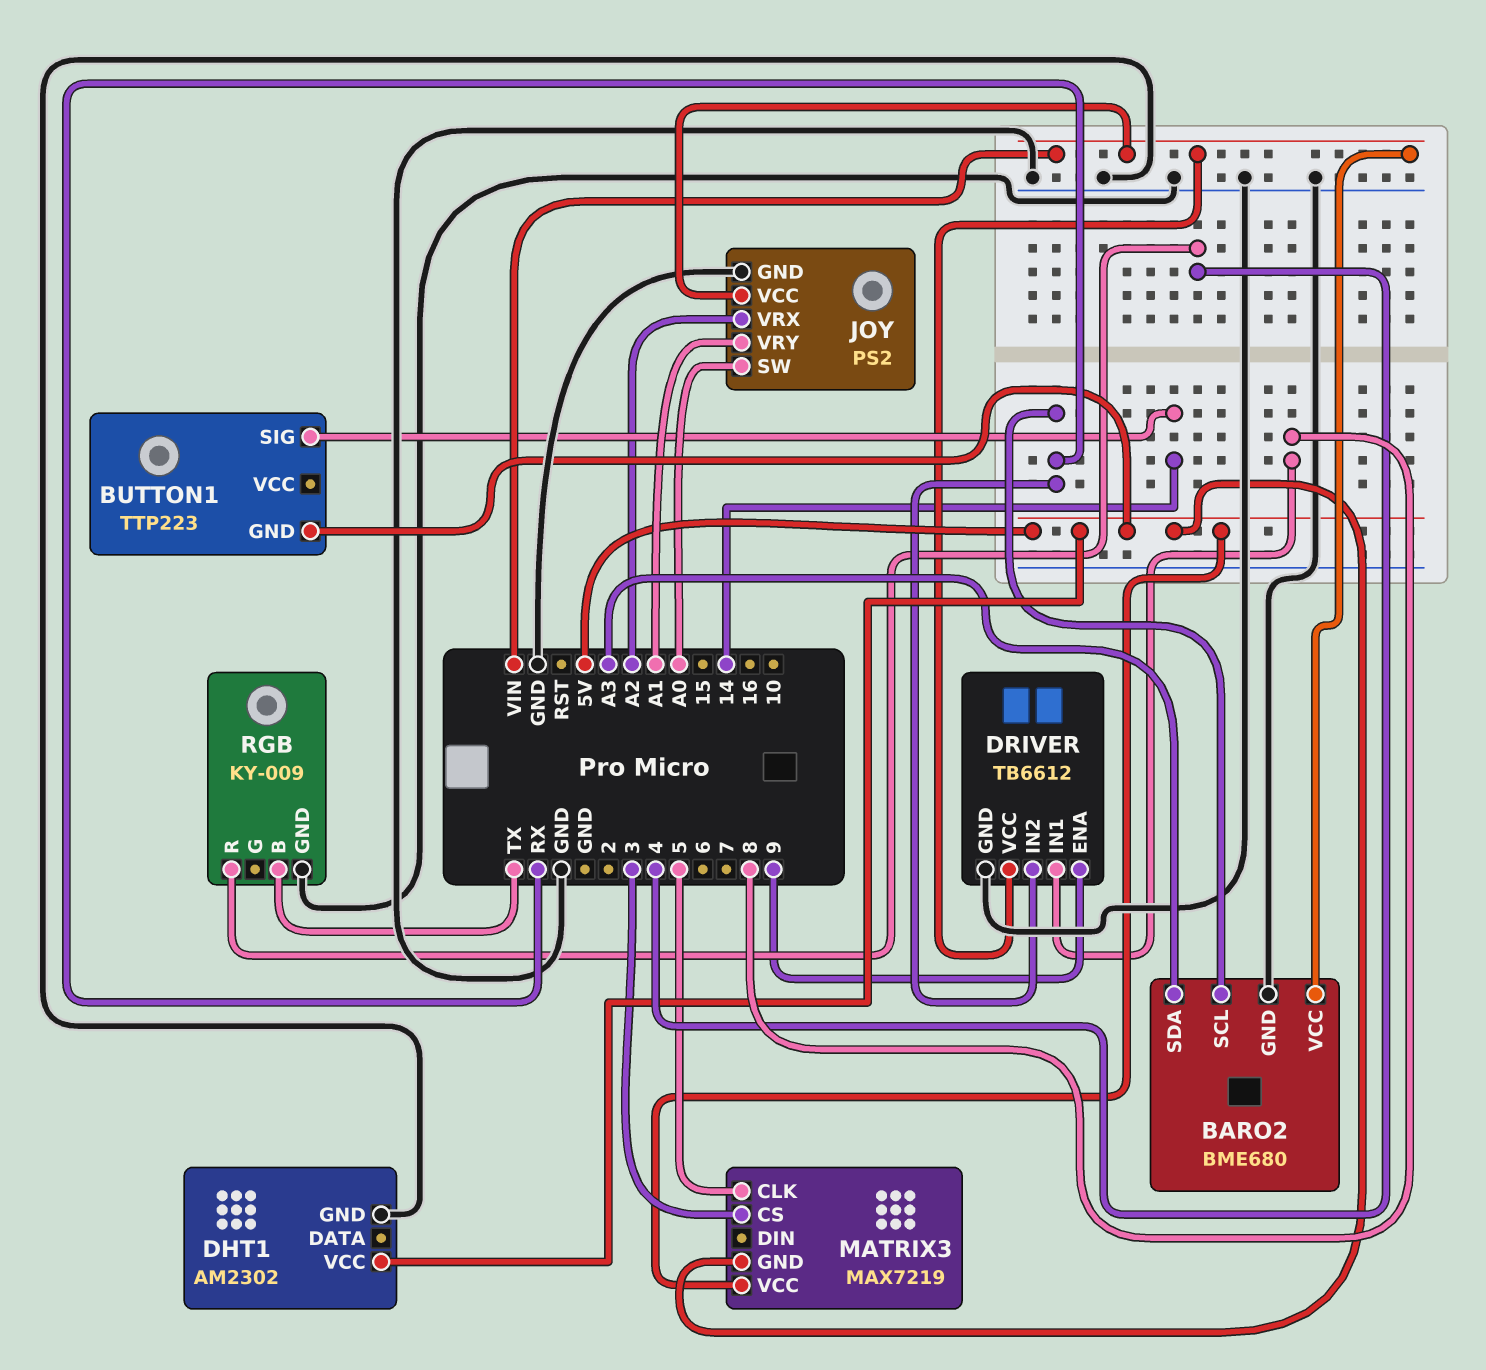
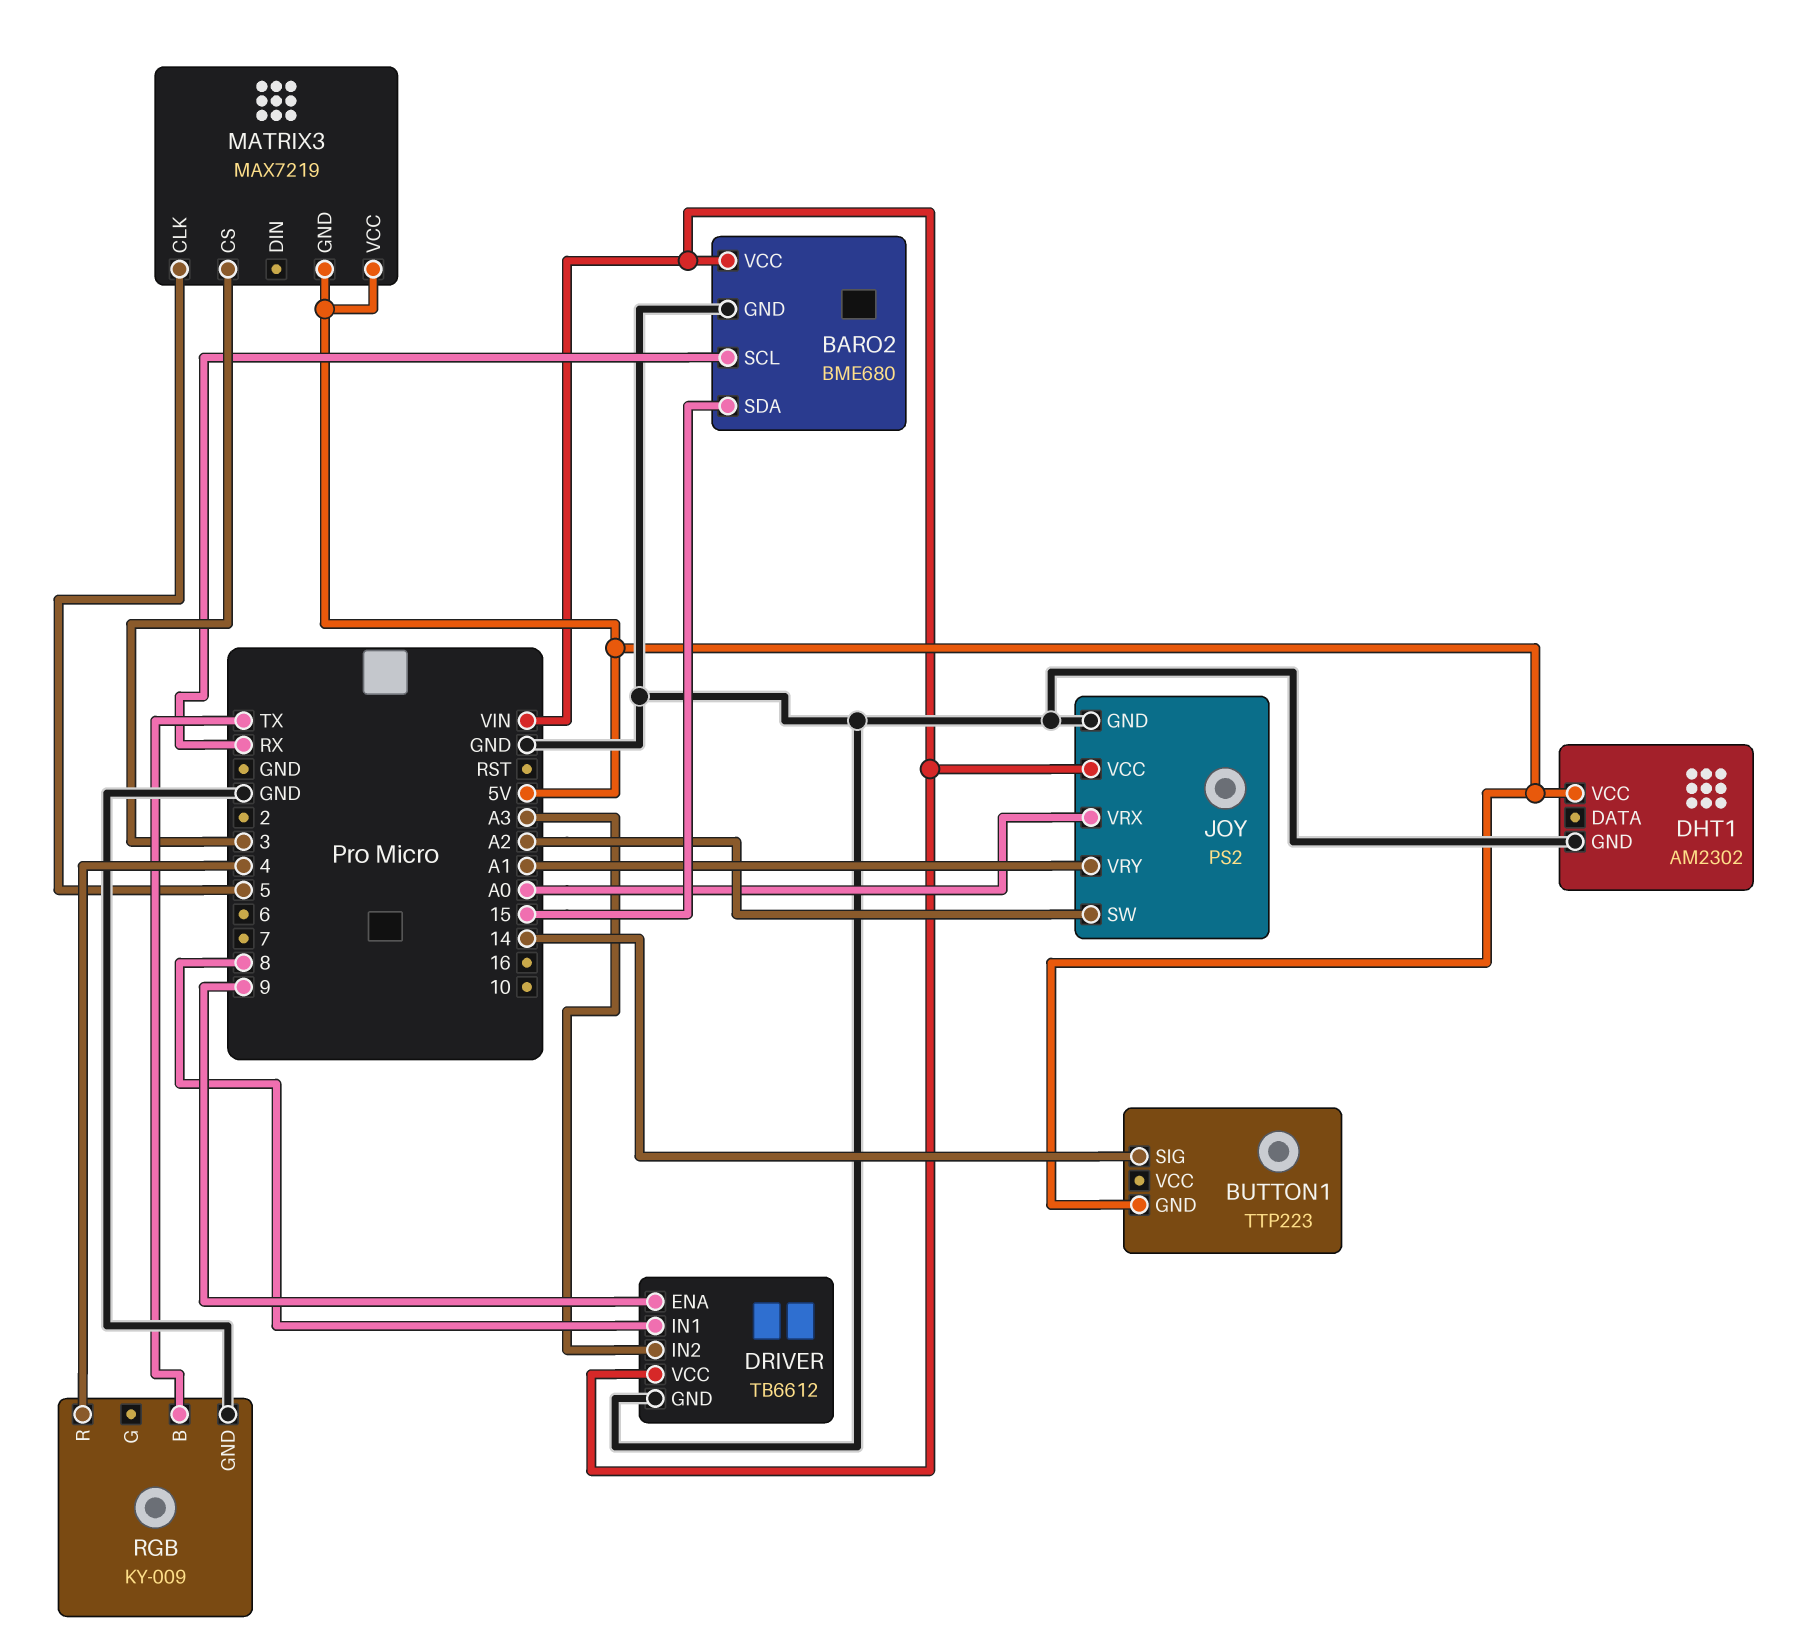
BARO2 pin SDA: A3 -> 15
DRIVER pin IN2: RX -> A3
JOY pin SW: A0 -> A2
JOY pin VRX: A2 -> A0

